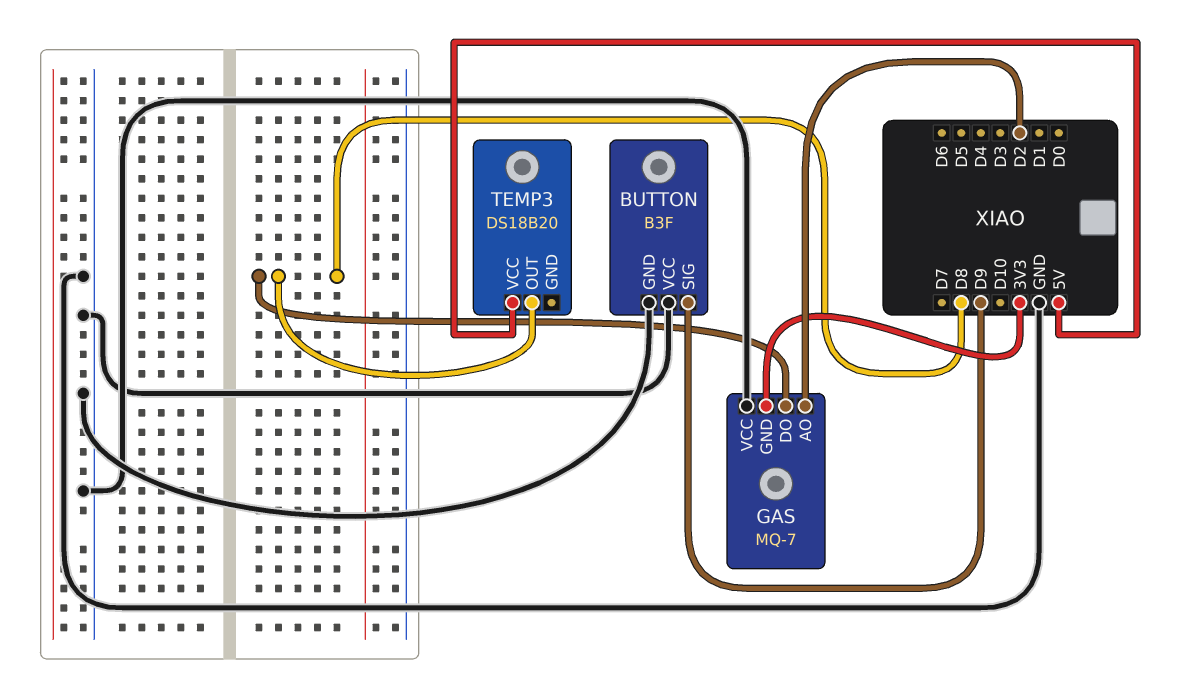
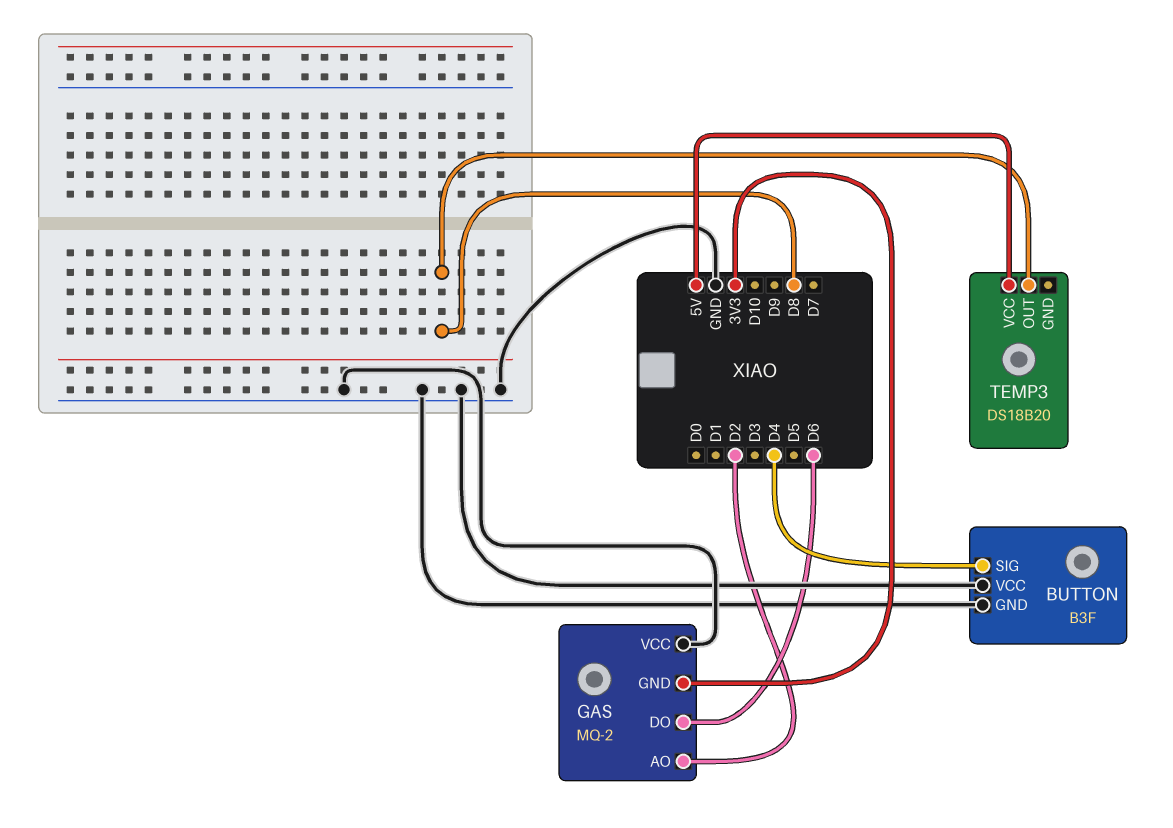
BUTTON pin SIG: D9 -> D4
GAS: MQ-7 -> MQ-2
GAS pin DO: D8 -> D6

